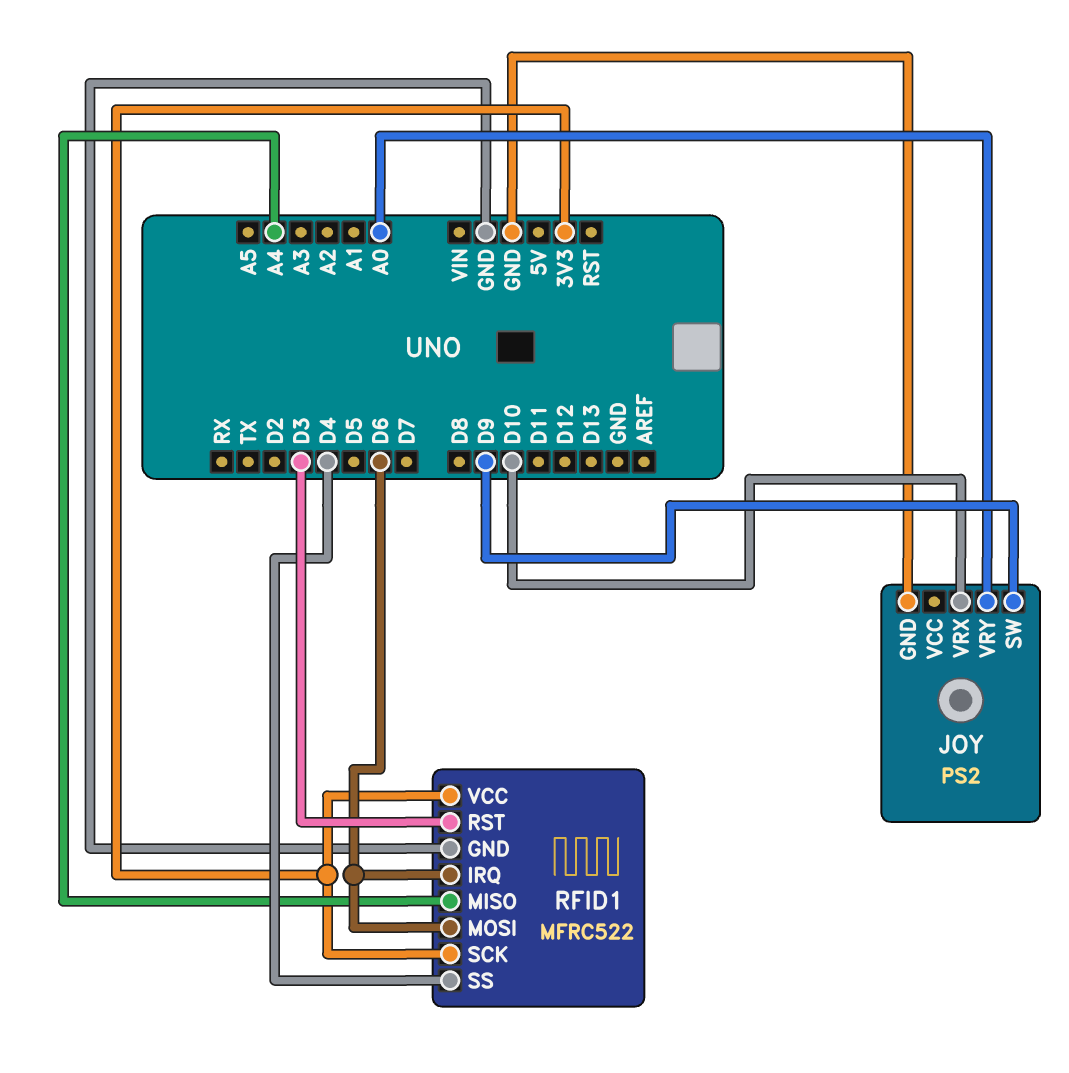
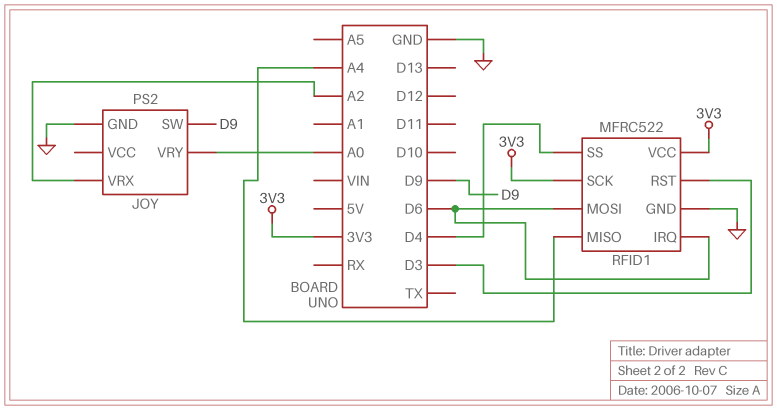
JOY pin VRX: D10 -> A2

